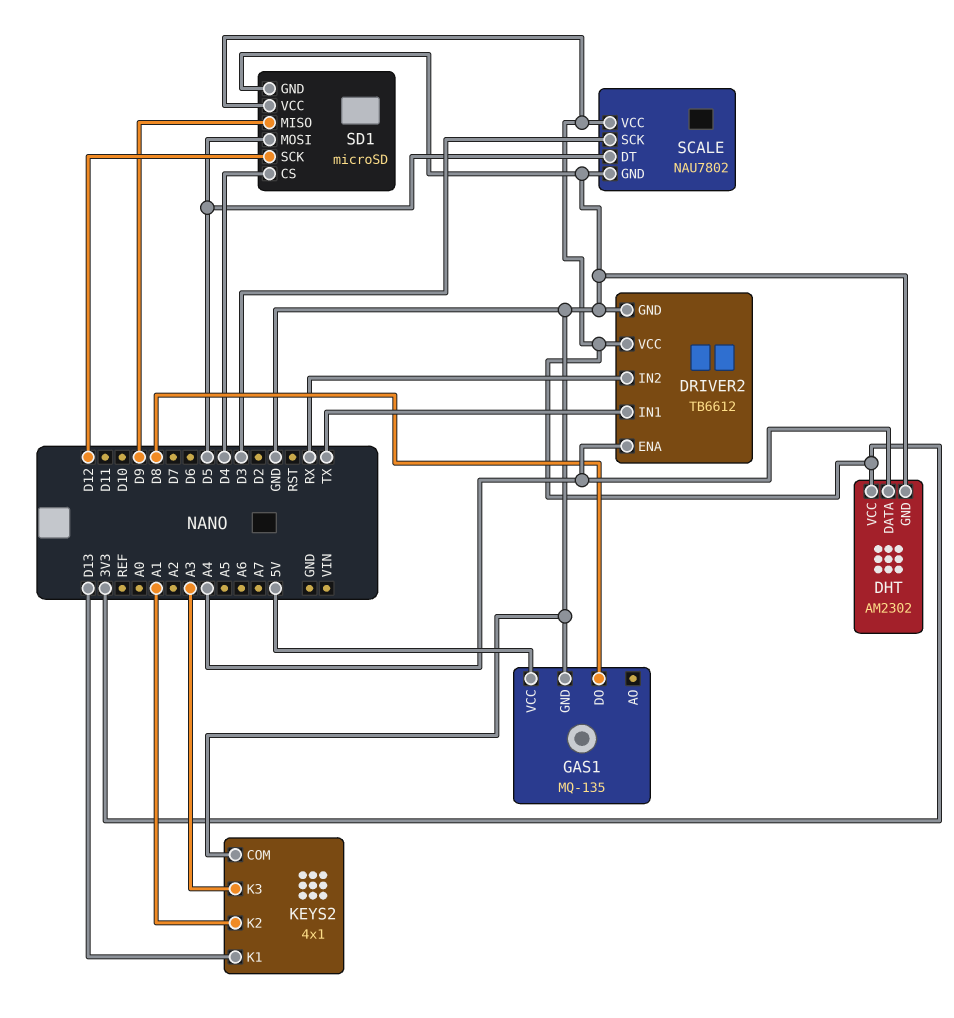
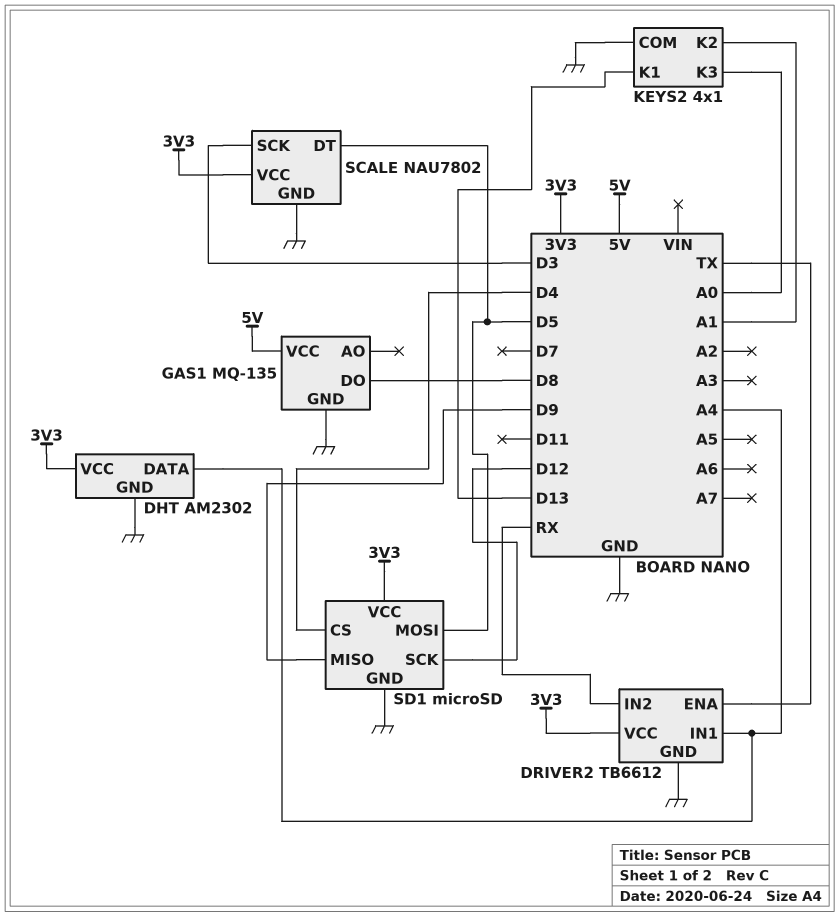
DRIVER2 pin ENA: A4 -> TX
DRIVER2 pin IN1: TX -> A4
KEYS2 pin K3: A3 -> A0

